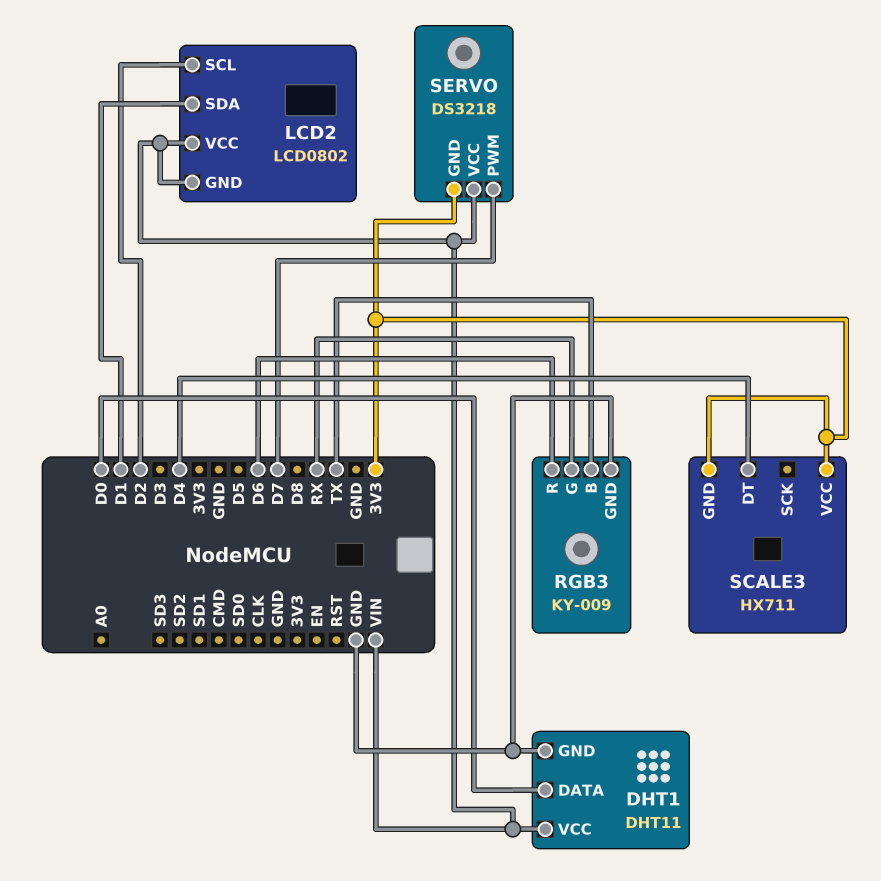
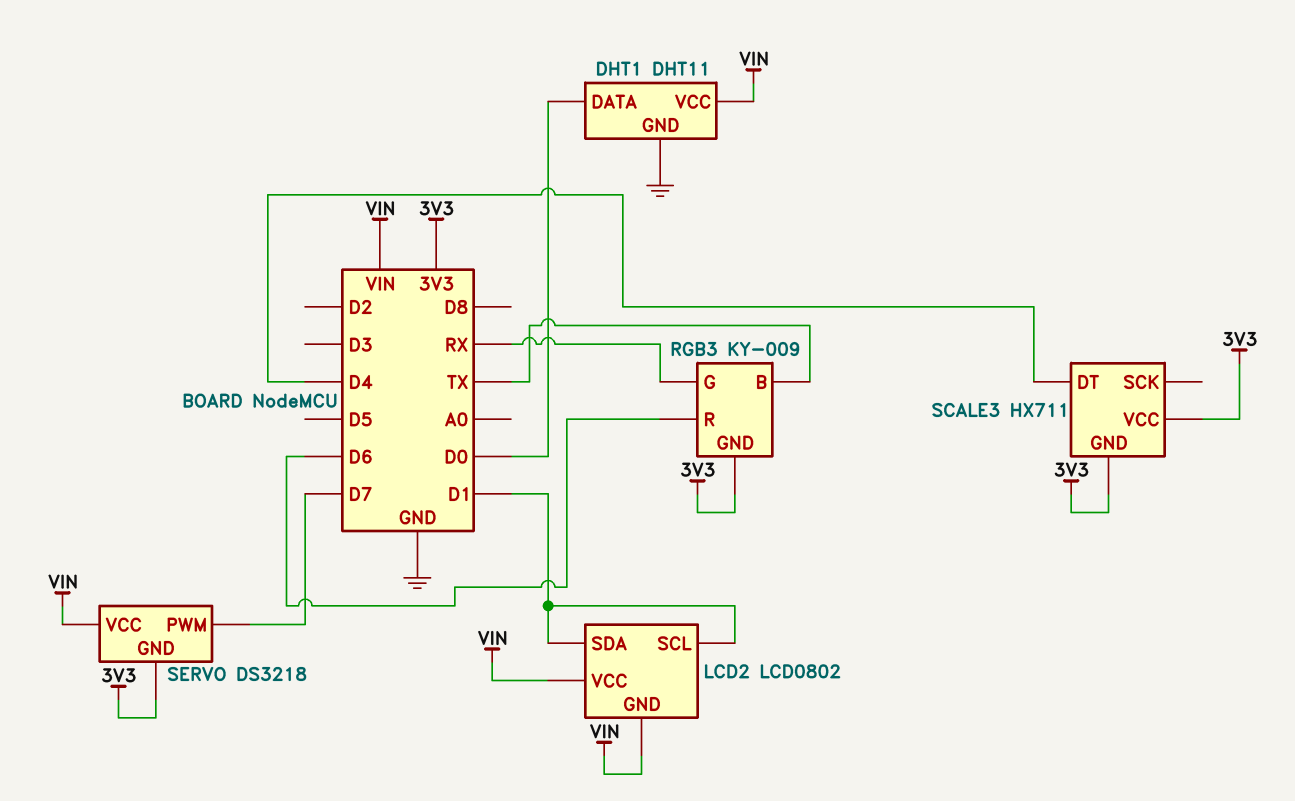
LCD2 pin SCL: D2 -> D1
RGB3 pin GND: GND -> 3V3

